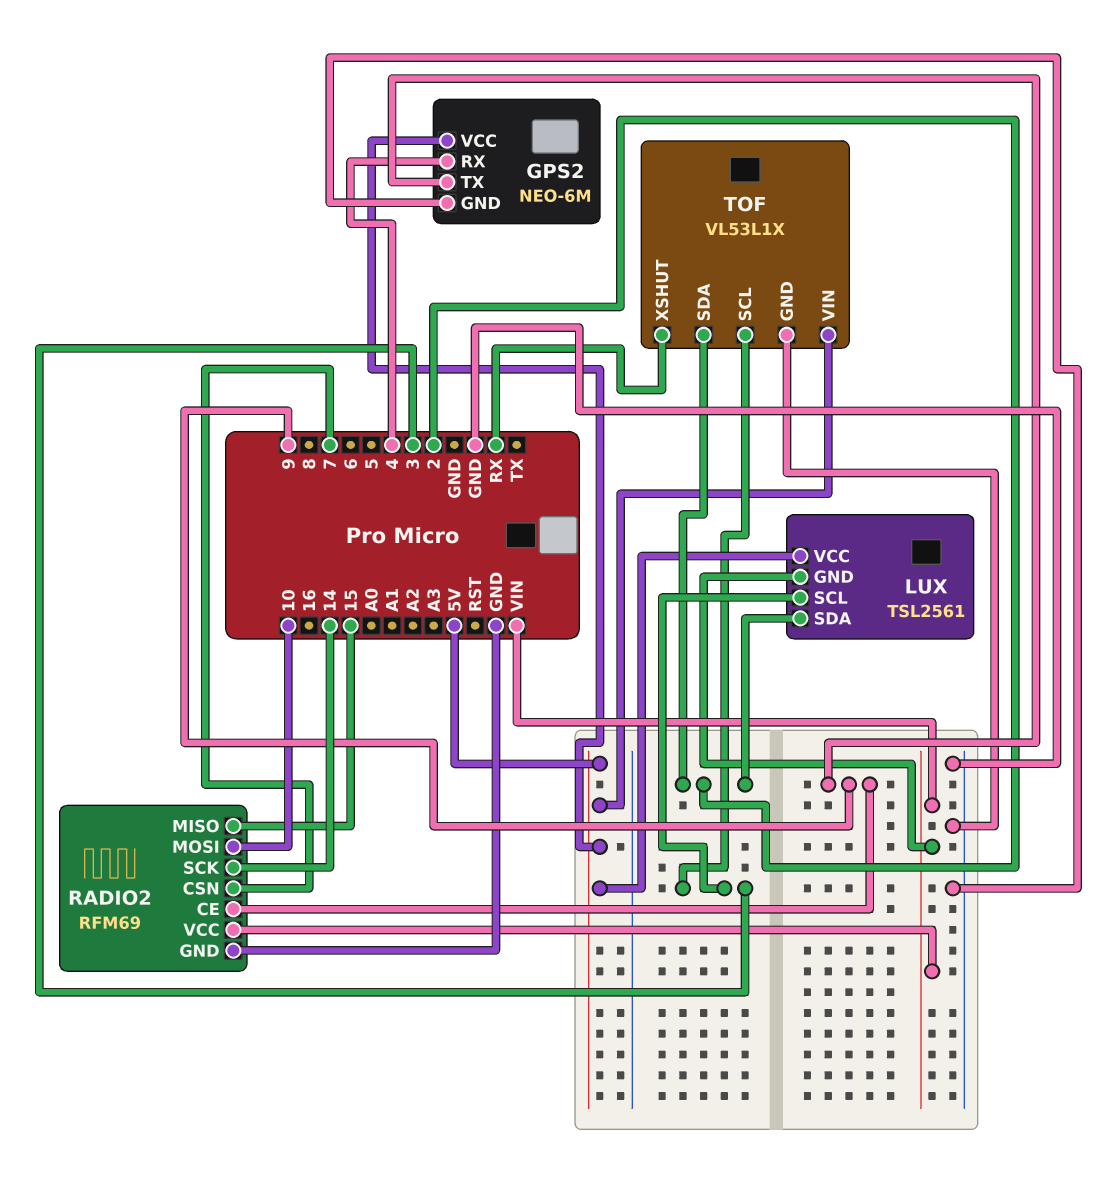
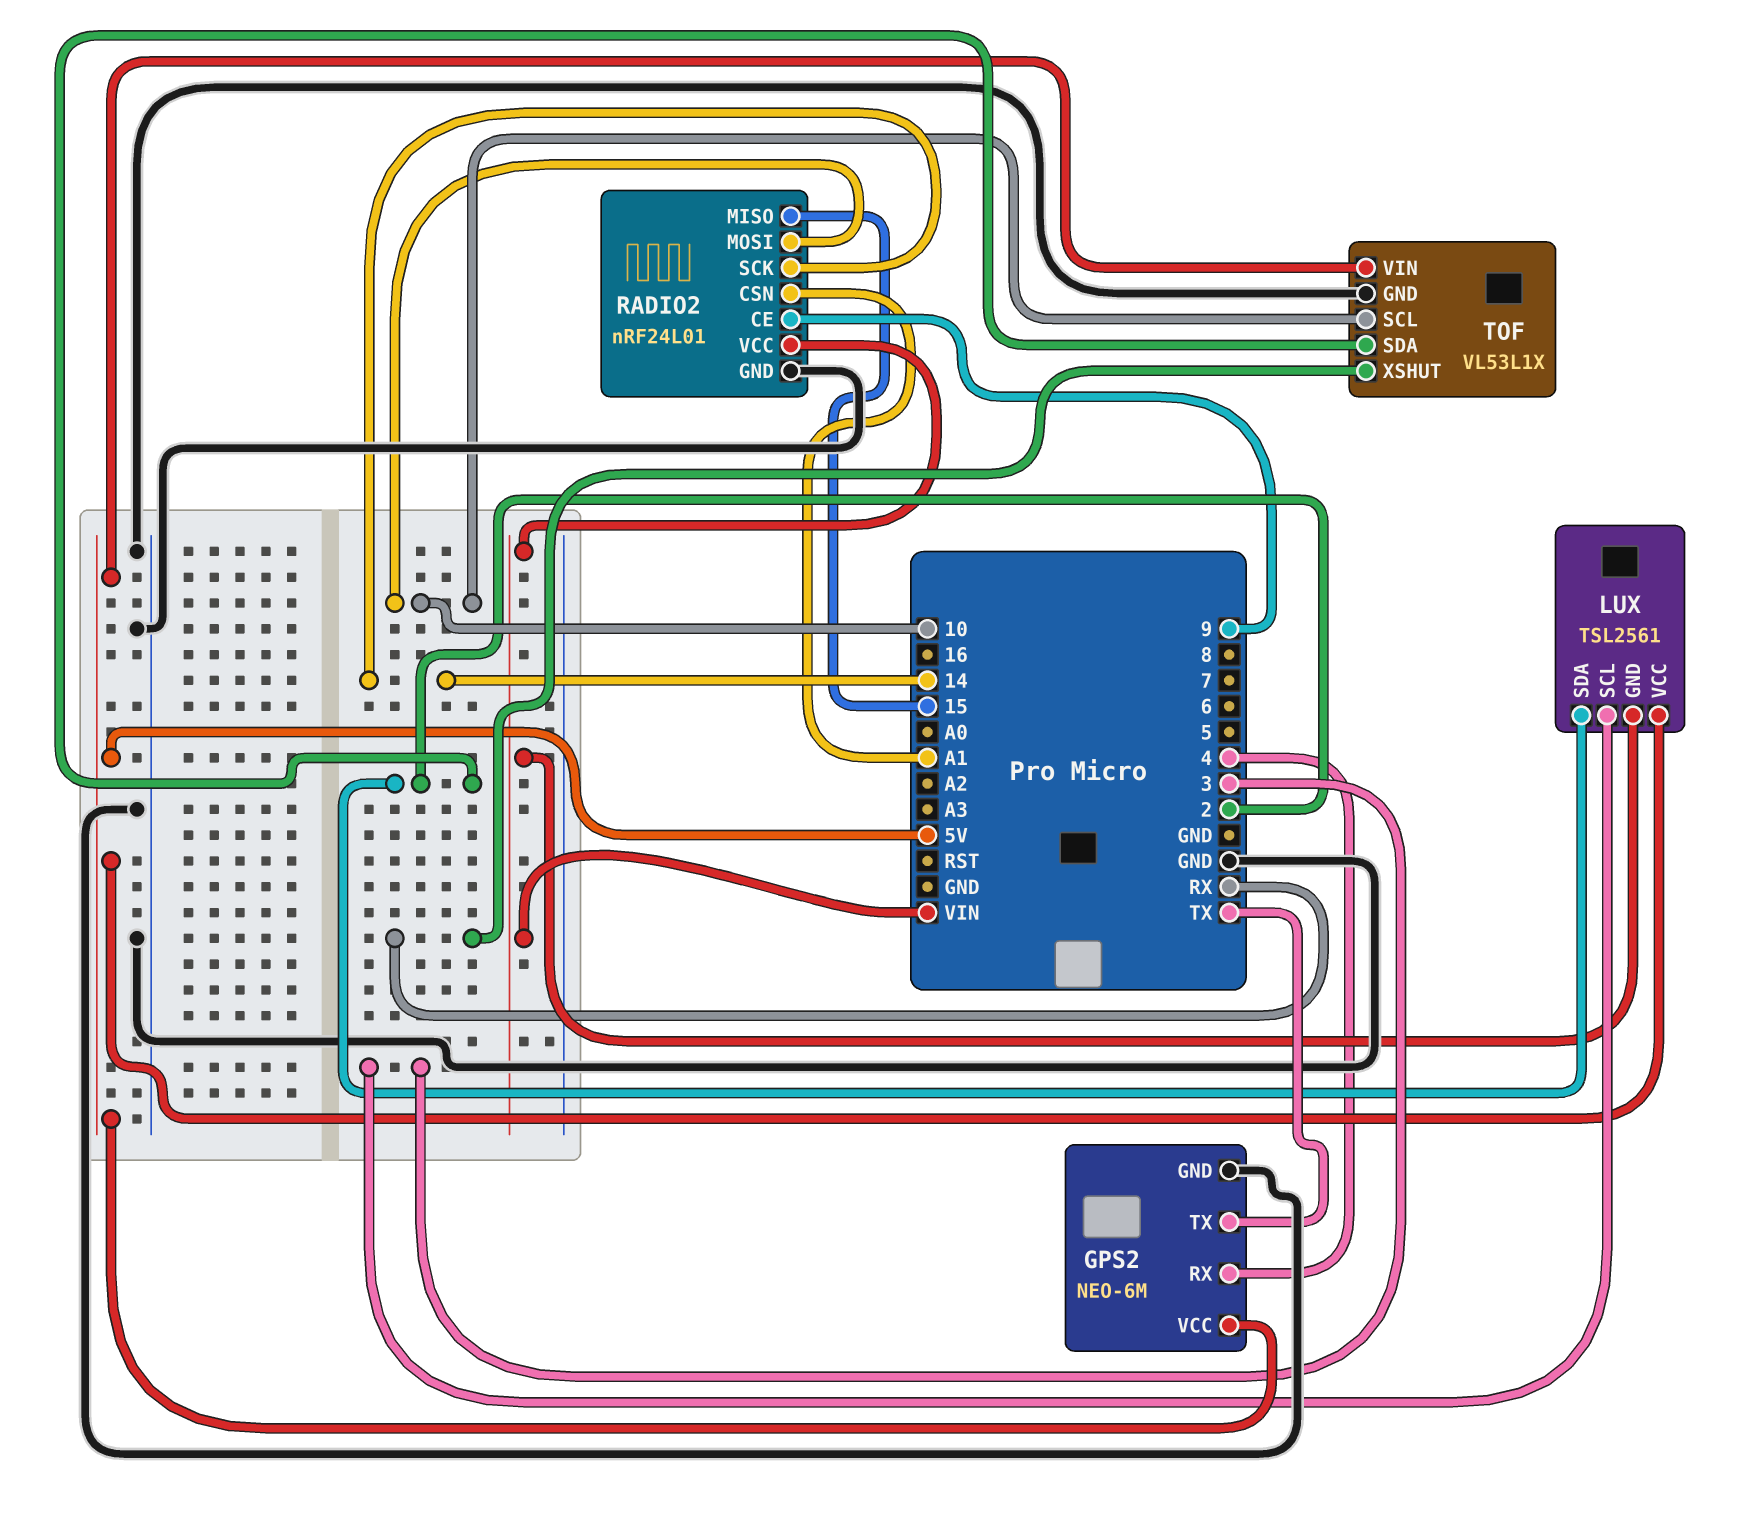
GPS2 pin TX: 9 -> TX
RADIO2: RFM69 -> nRF24L01
RADIO2 pin CSN: 7 -> A1
TOF pin SCL: 3 -> 10

